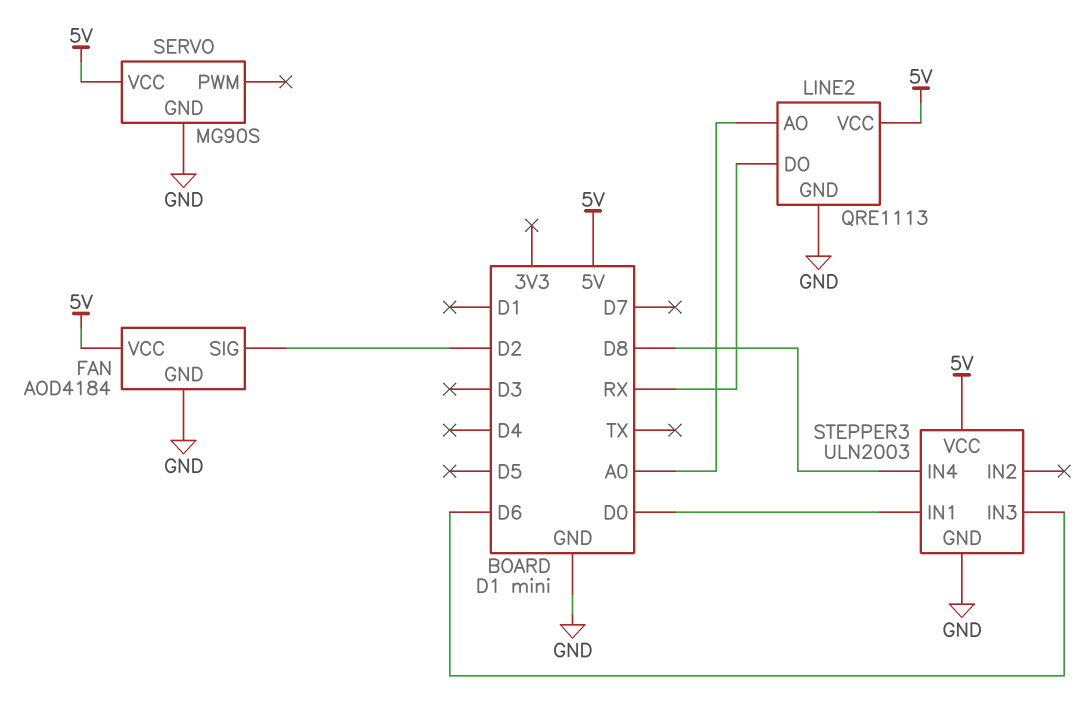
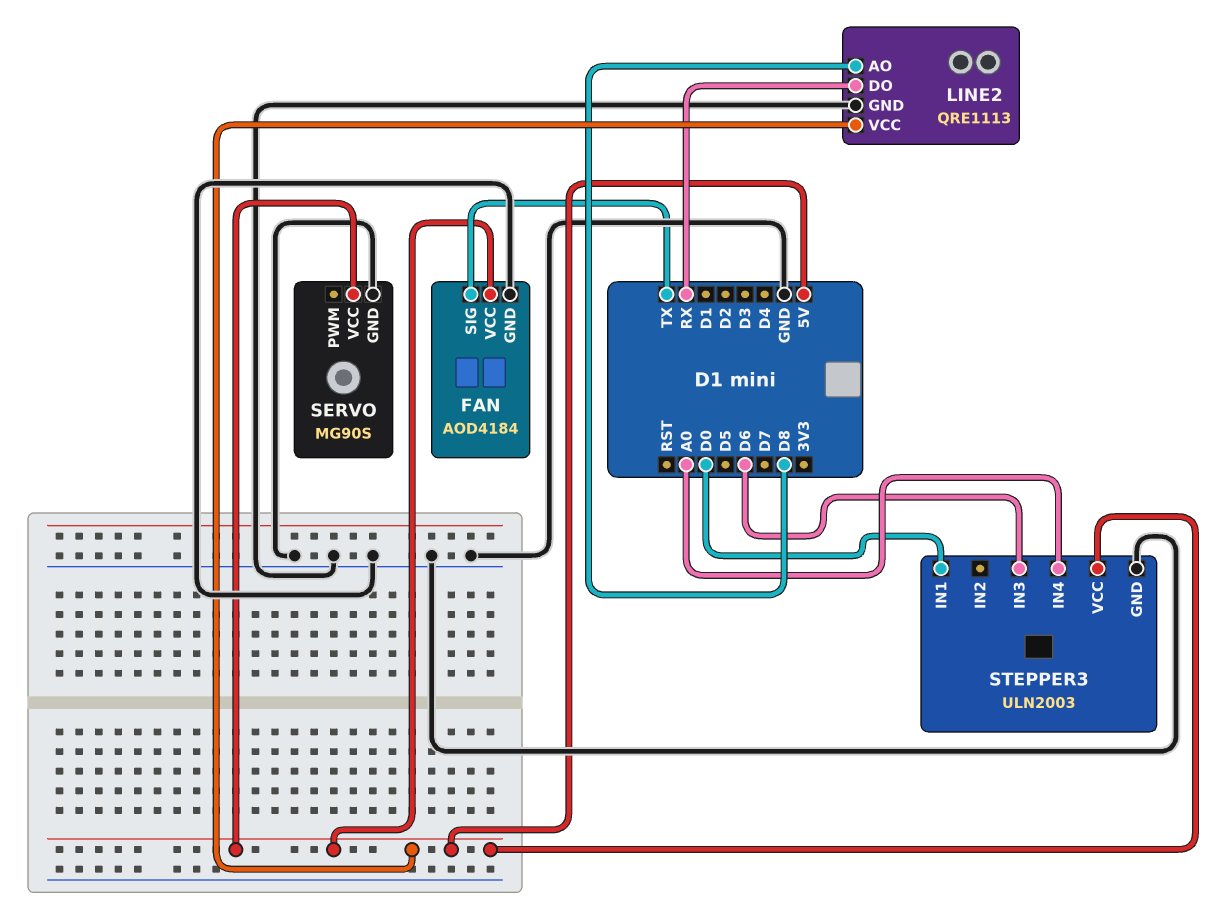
FAN pin SIG: D2 -> TX
LINE2 pin AO: A0 -> D8
STEPPER3 pin IN4: D8 -> A0

